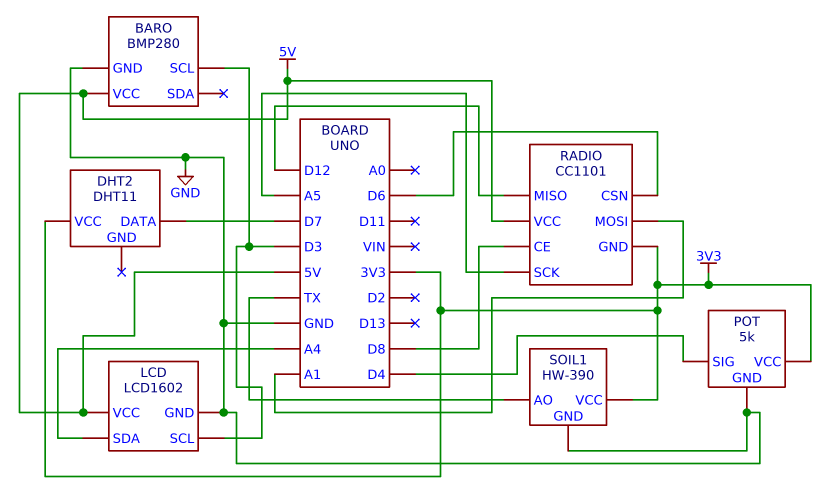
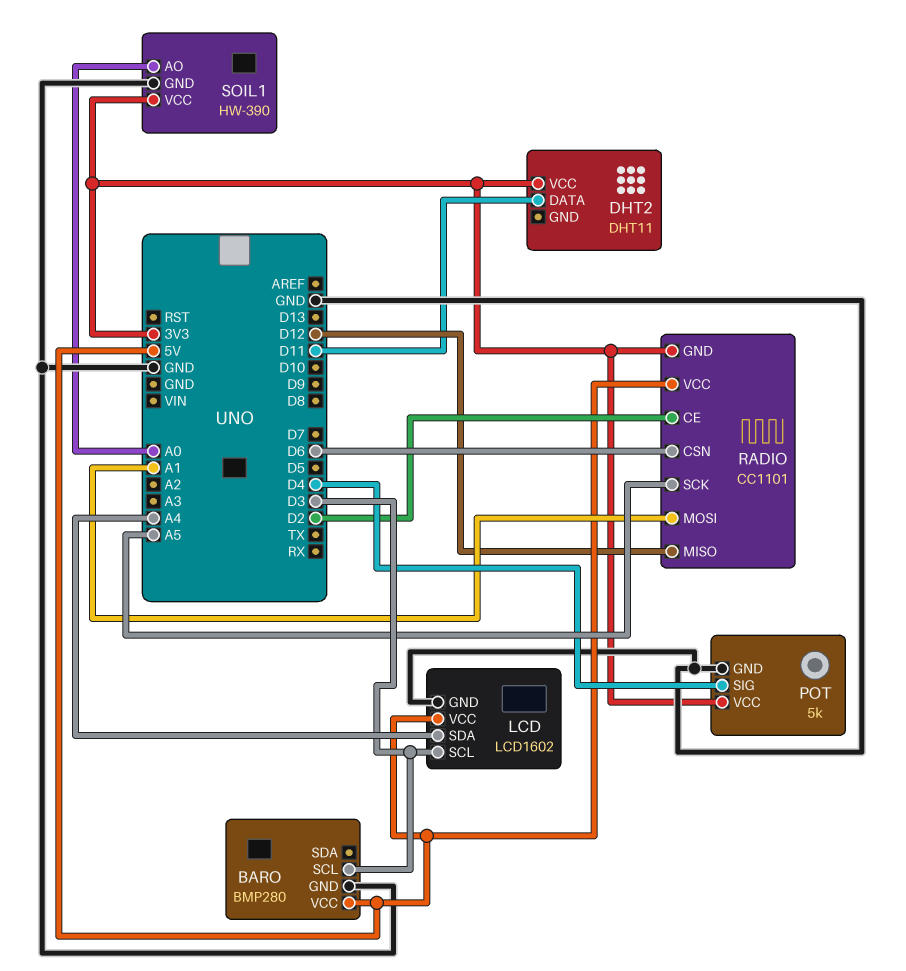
DHT2 pin DATA: D7 -> D11
RADIO pin CE: D8 -> D2
SOIL1 pin AO: TX -> A0

